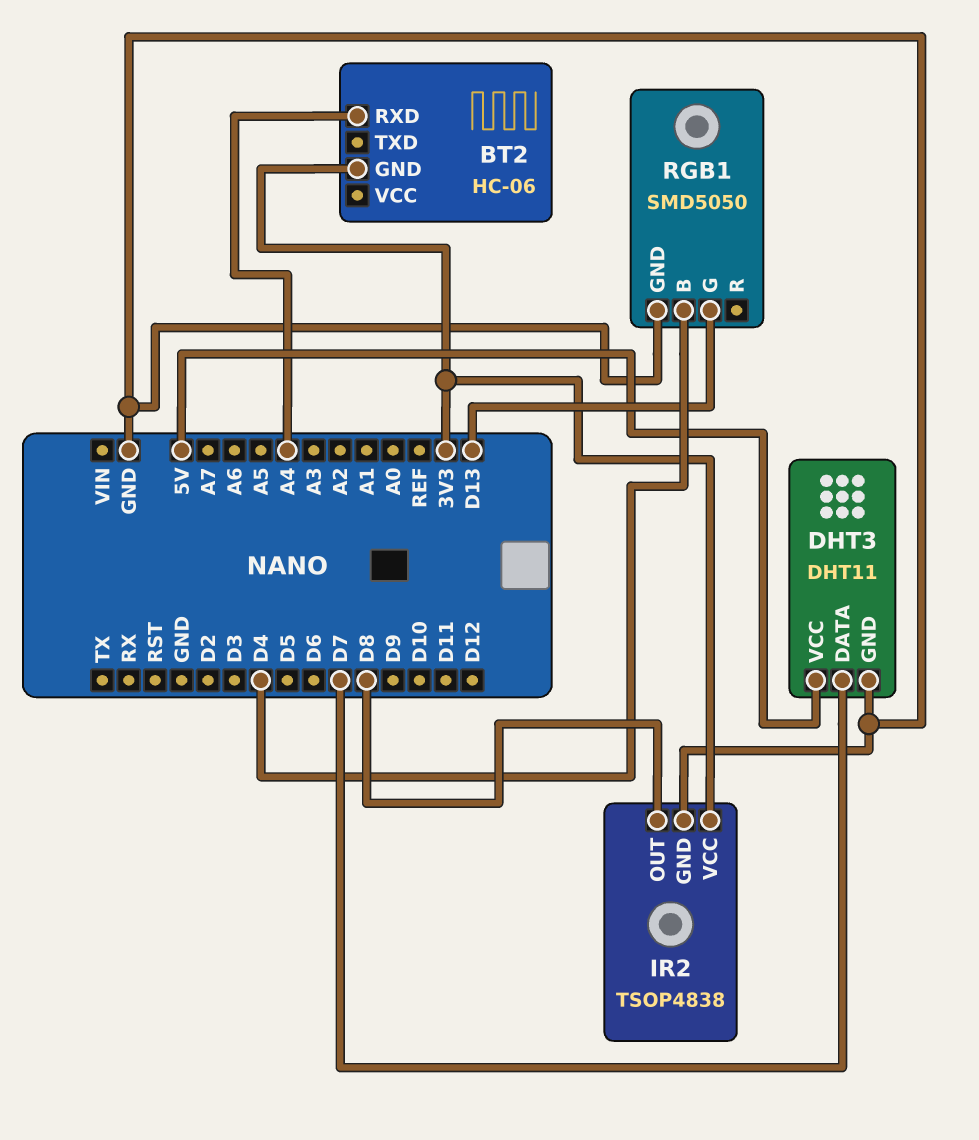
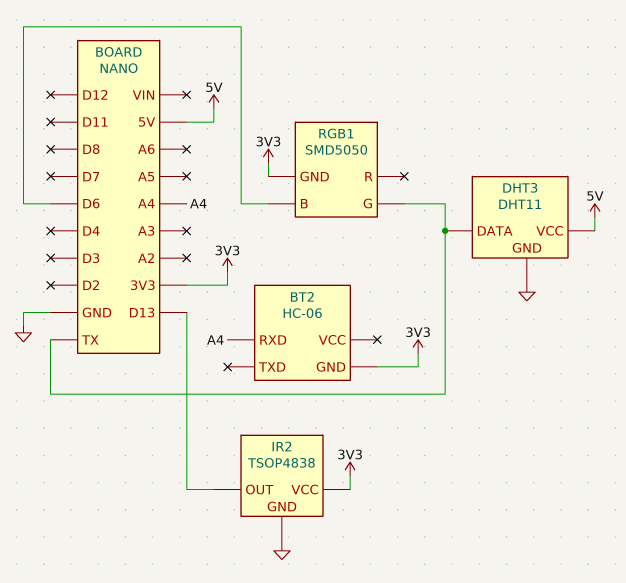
DHT3 pin DATA: D7 -> TX
IR2 pin OUT: D8 -> D13
RGB1 pin B: D4 -> D6
RGB1 pin G: D13 -> TX
RGB1 pin GND: GND -> 3V3

